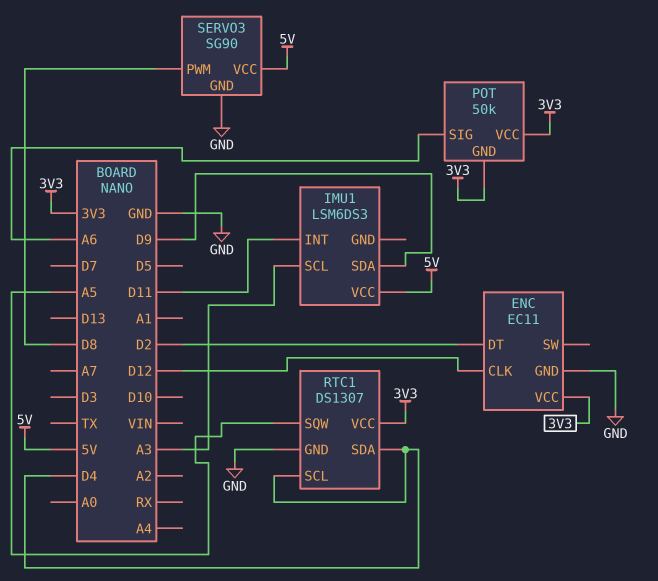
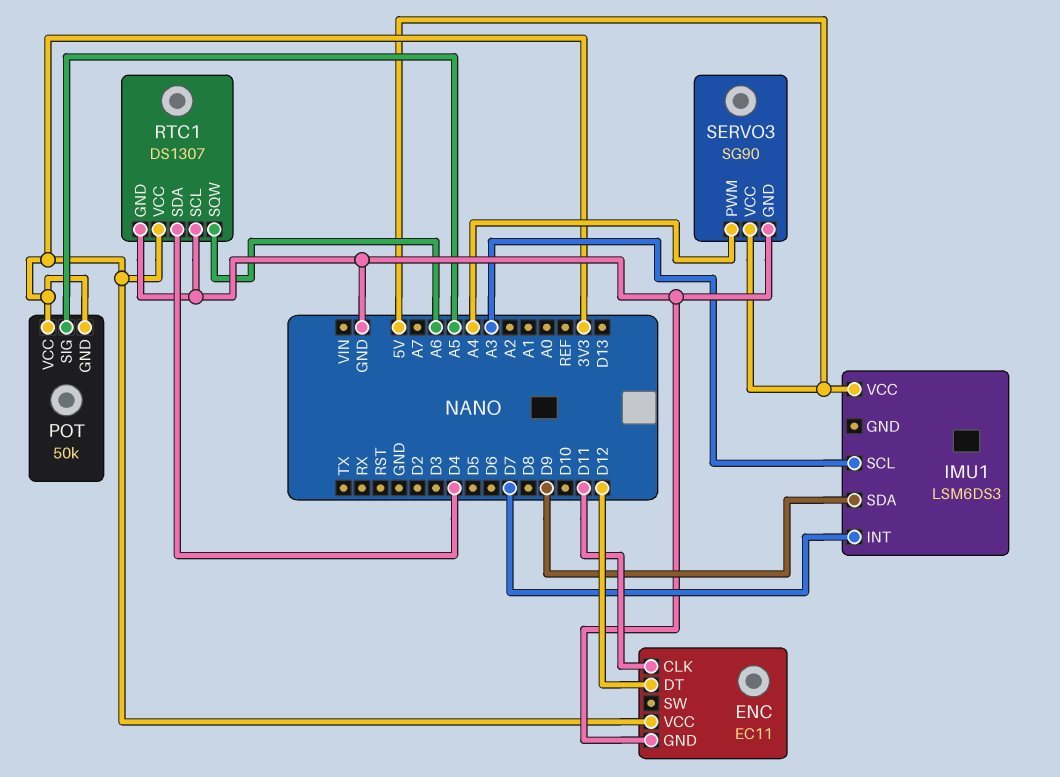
ENC pin CLK: D12 -> D11
ENC pin DT: D2 -> D12
IMU1 pin INT: D11 -> D7
POT pin SIG: A6 -> A5
RTC1 pin SCL: D4 -> GND
RTC1 pin SQW: A5 -> A6
SERVO3 pin PWM: D8 -> A4

